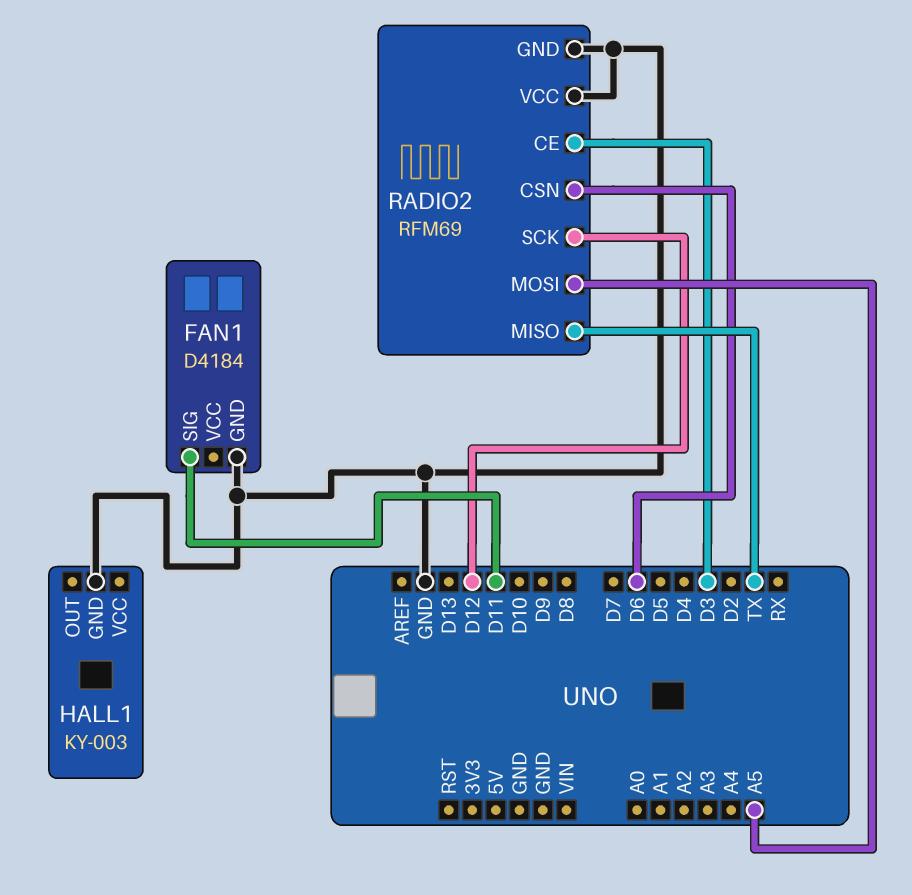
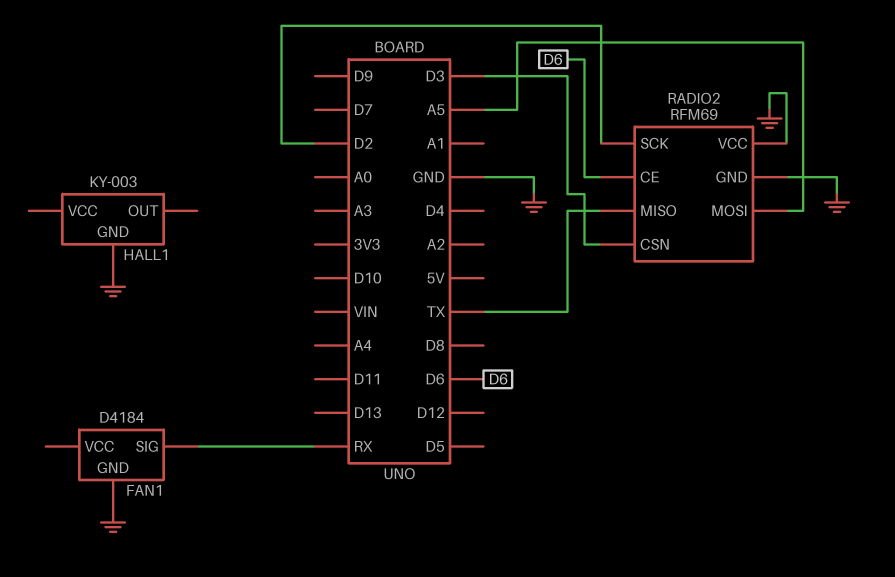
FAN1 pin SIG: D11 -> RX
RADIO2 pin CE: D3 -> D6
RADIO2 pin CSN: D6 -> D3
RADIO2 pin SCK: D12 -> D2

